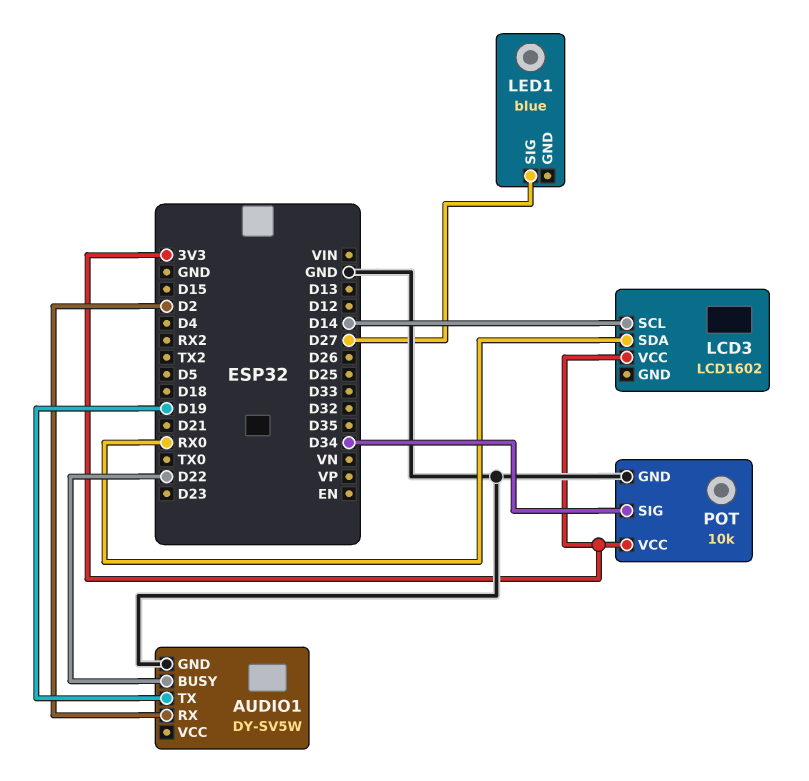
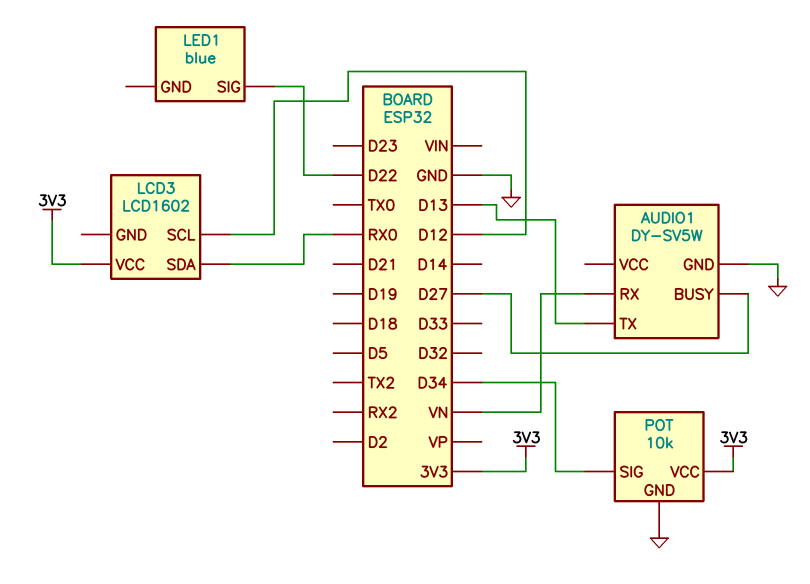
AUDIO1 pin BUSY: D22 -> D27
AUDIO1 pin RX: D2 -> VN
AUDIO1 pin TX: D19 -> D13
LCD3 pin SCL: D14 -> D12
LED1 pin SIG: D27 -> D22

